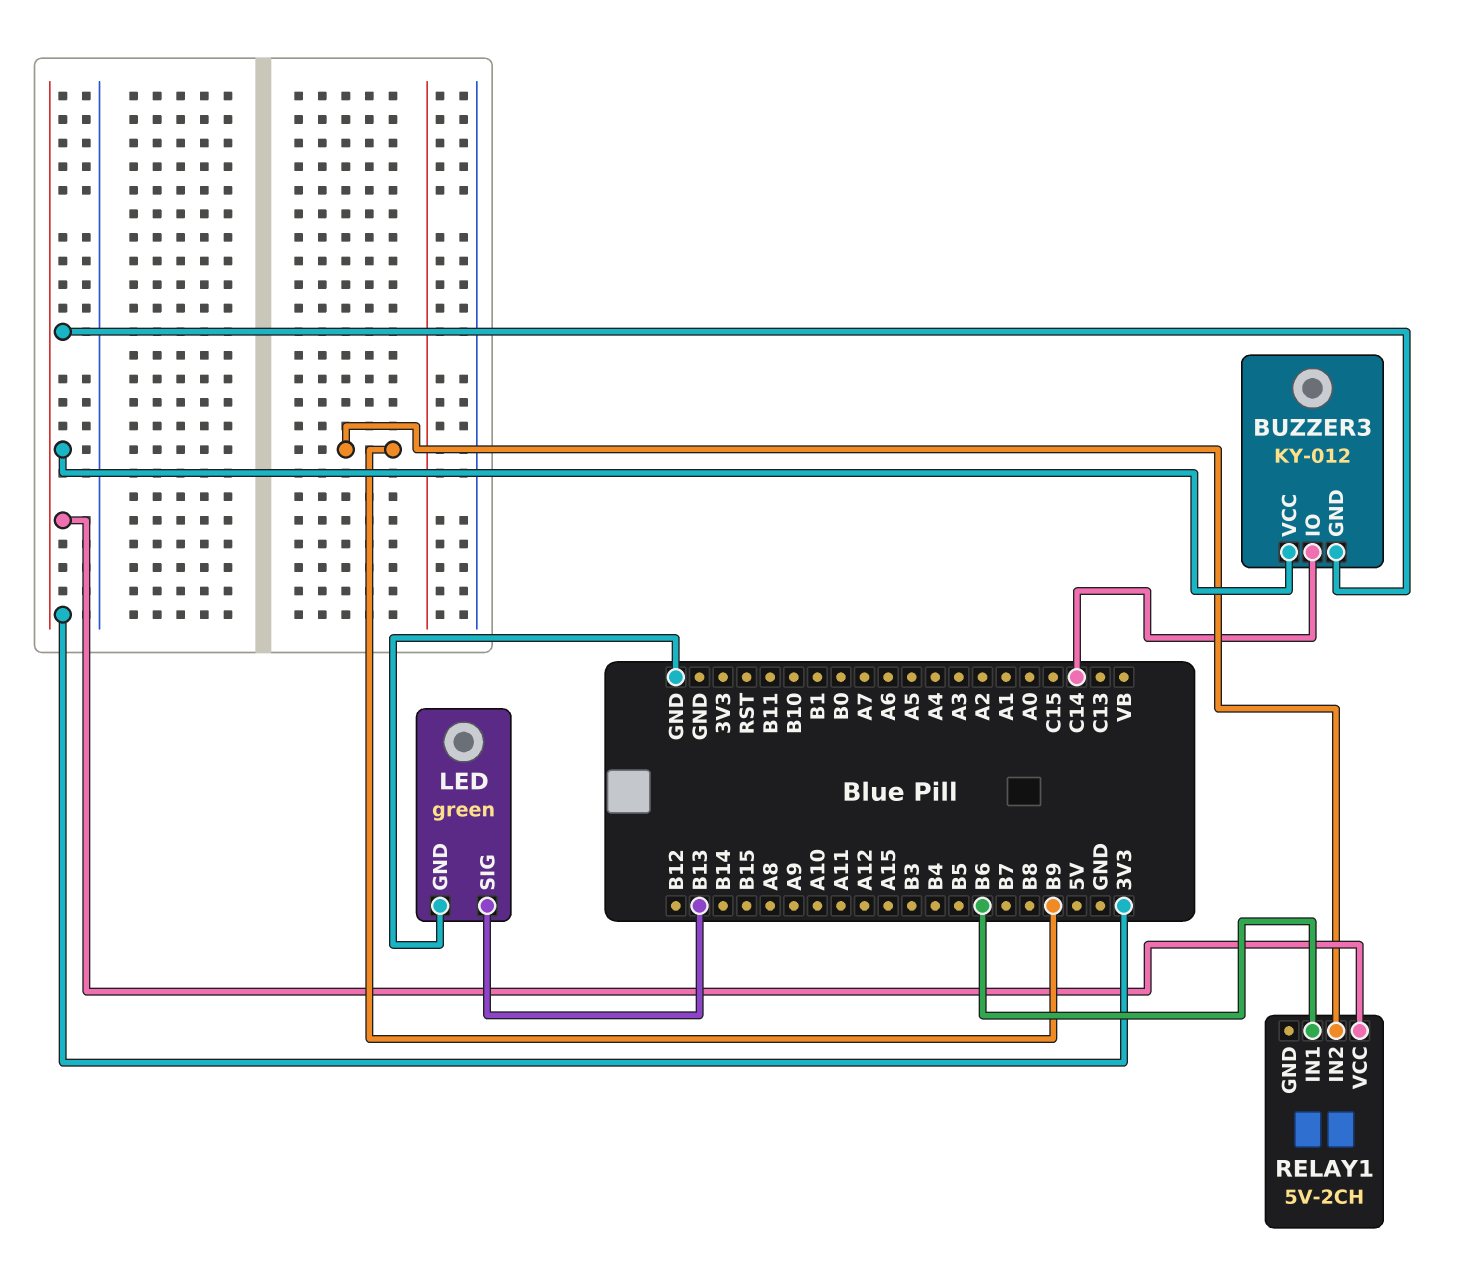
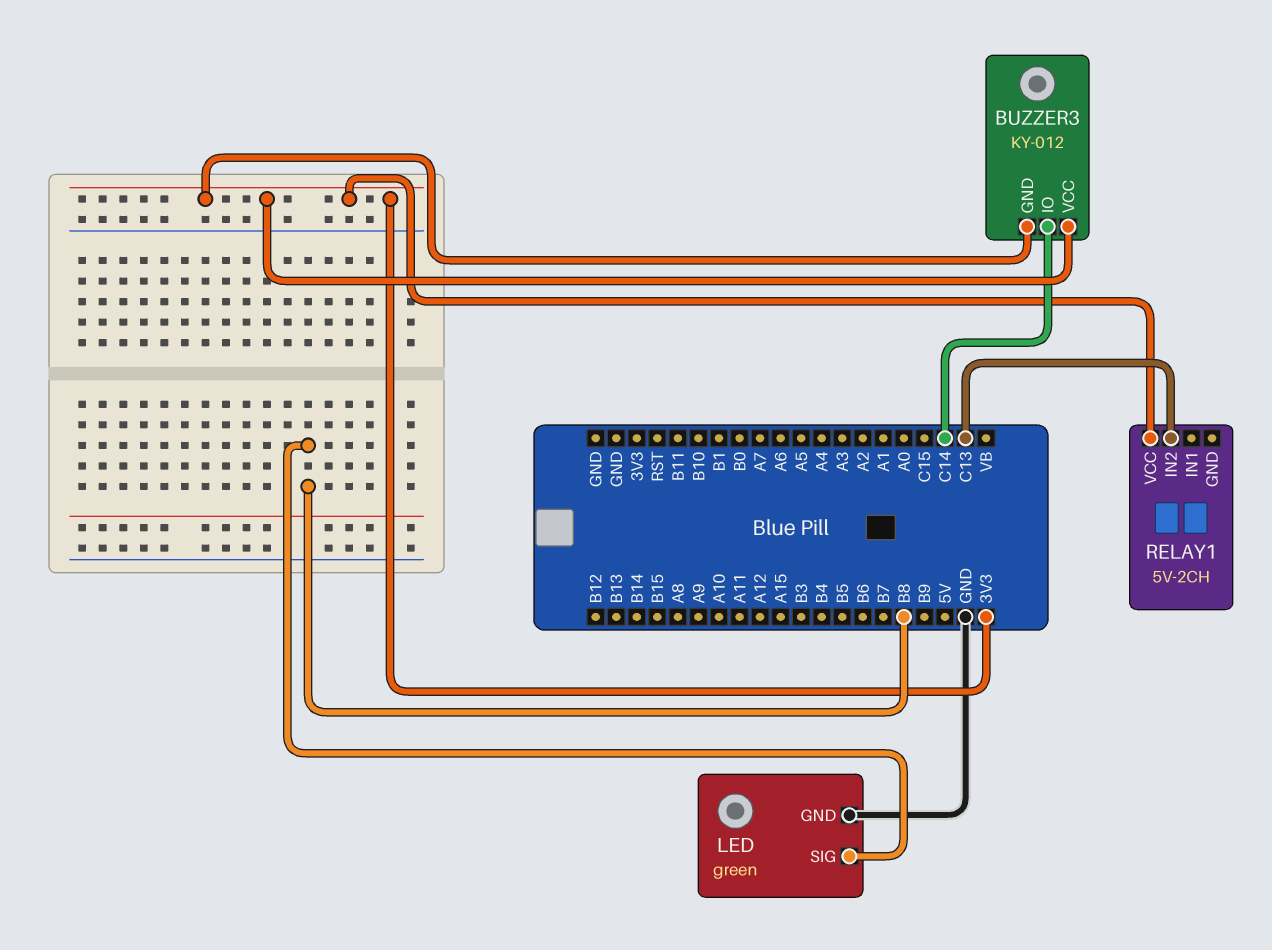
LED pin SIG: B13 -> B8
RELAY1 pin IN1: B6 -> none
RELAY1 pin IN2: B9 -> C13

